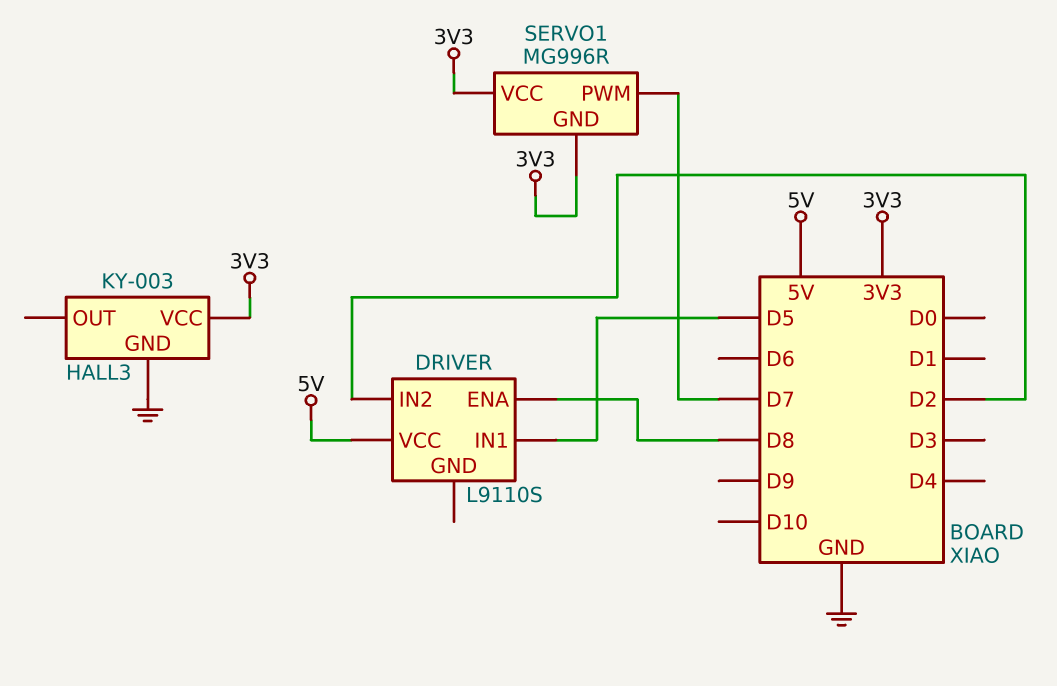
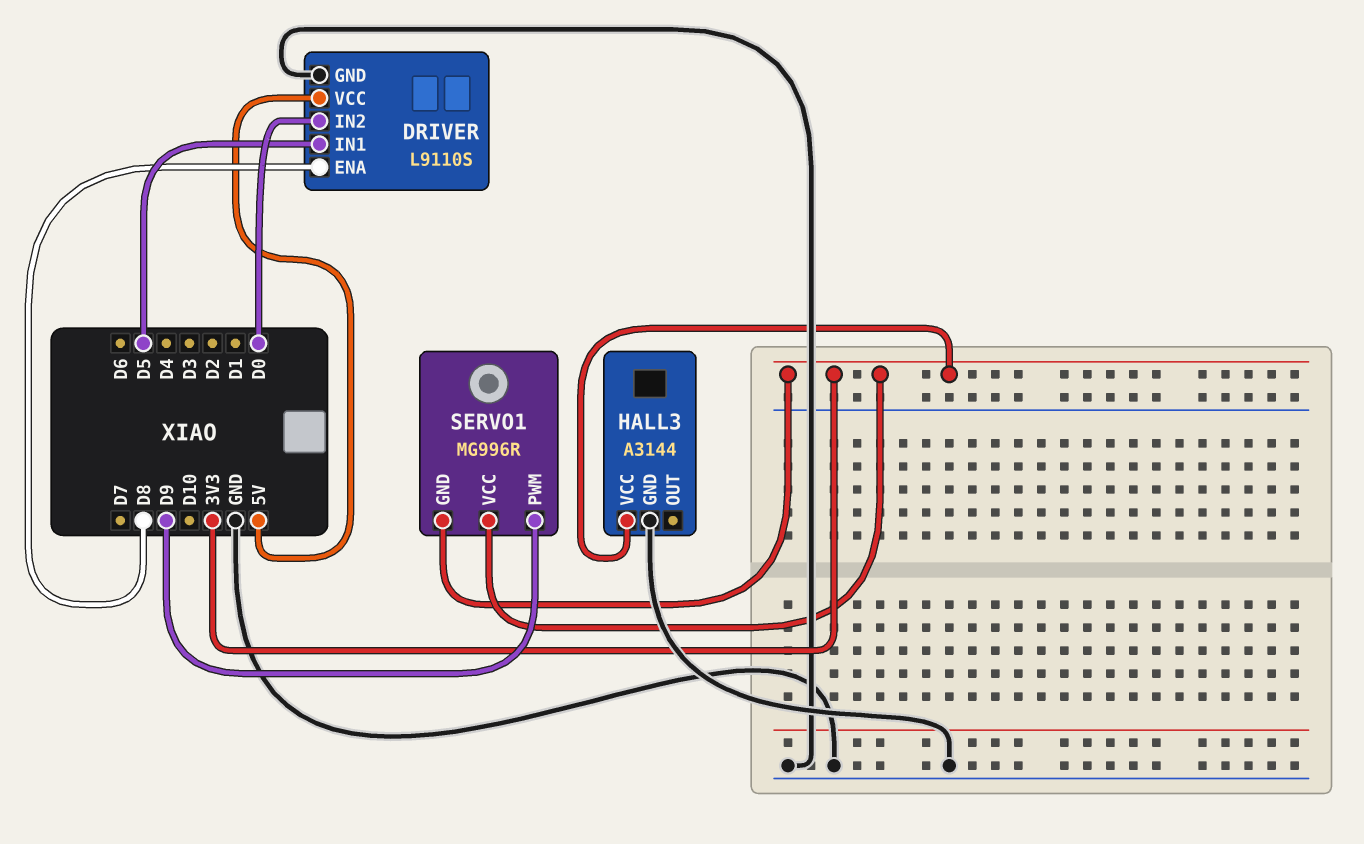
DRIVER pin GND: none -> GND
DRIVER pin IN2: D2 -> D0
HALL3: KY-003 -> A3144
SERVO1 pin PWM: D7 -> D9

